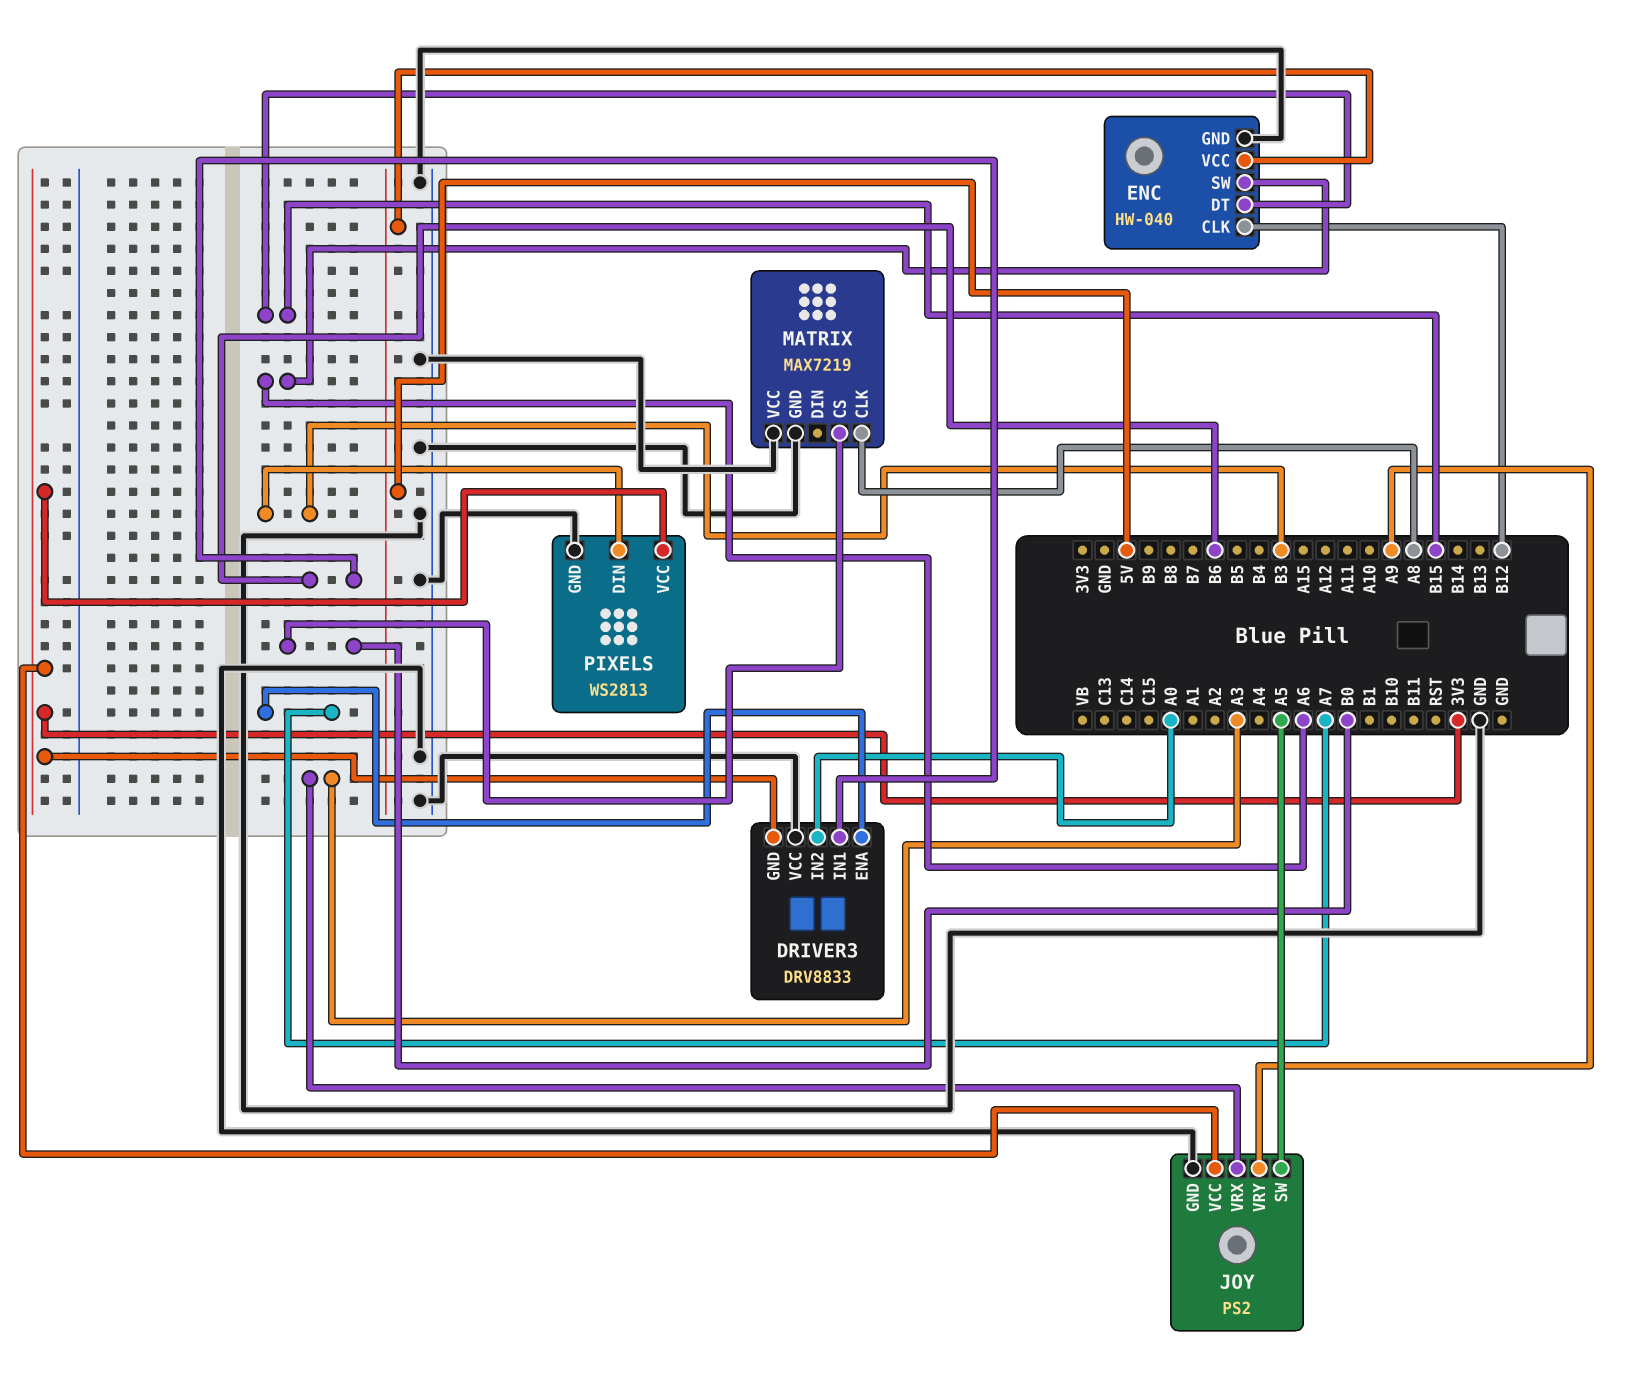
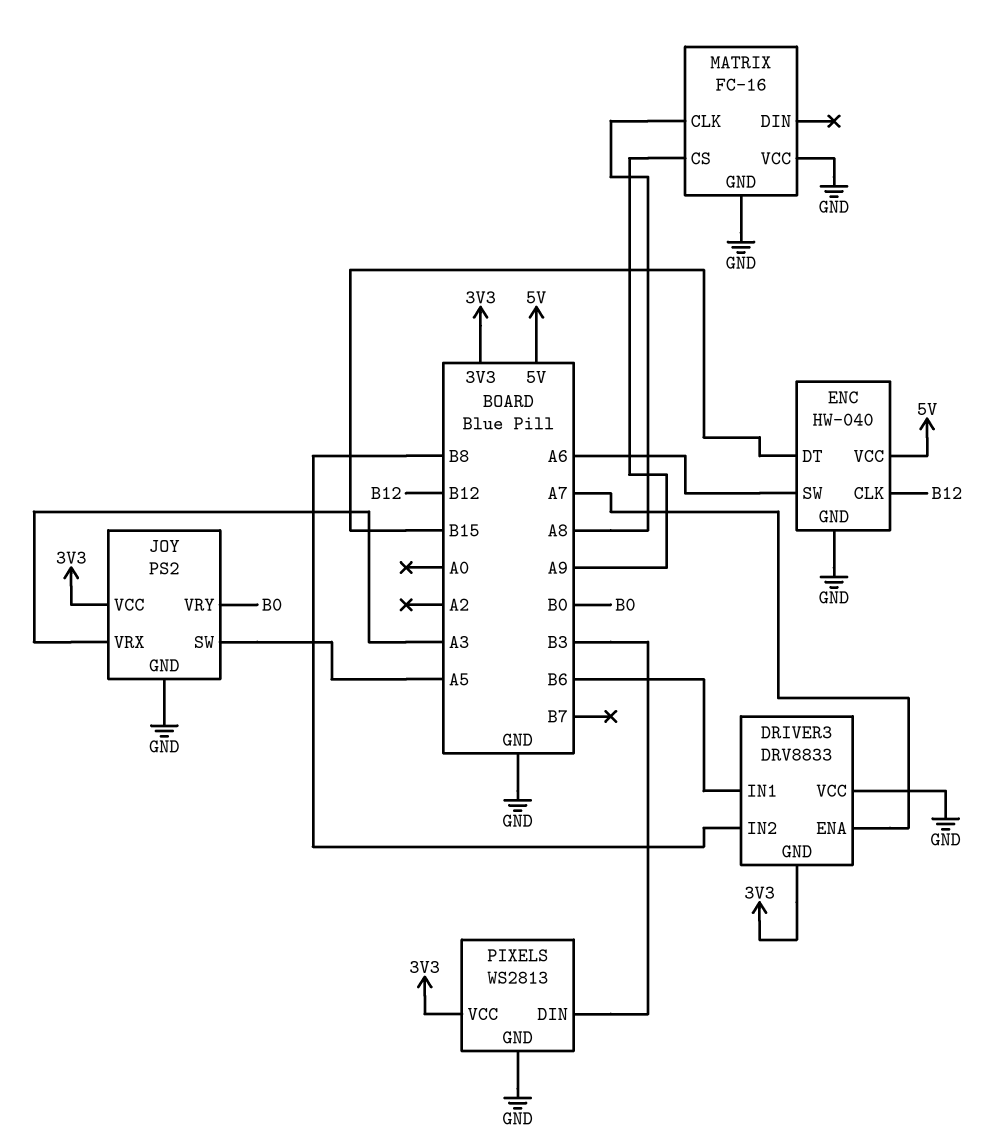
DRIVER3 pin IN2: A0 -> B8
JOY pin VRY: A9 -> B0
MATRIX: MAX7219 -> FC-16
MATRIX pin CS: B0 -> A9

